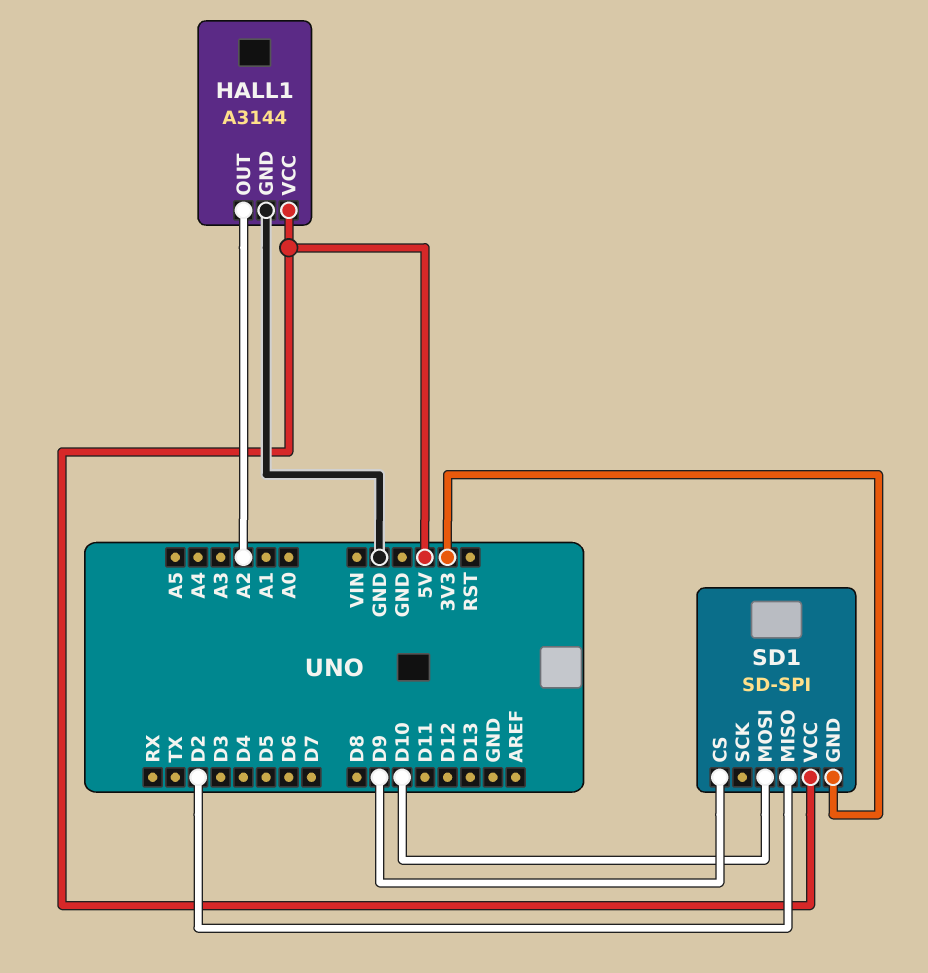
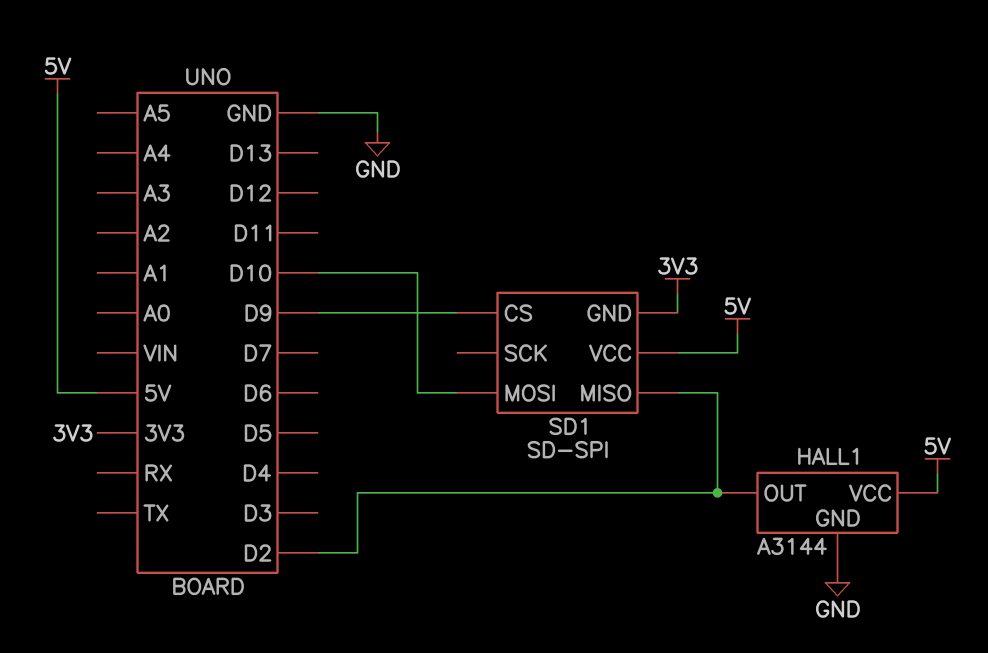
HALL1 pin OUT: A2 -> D2

